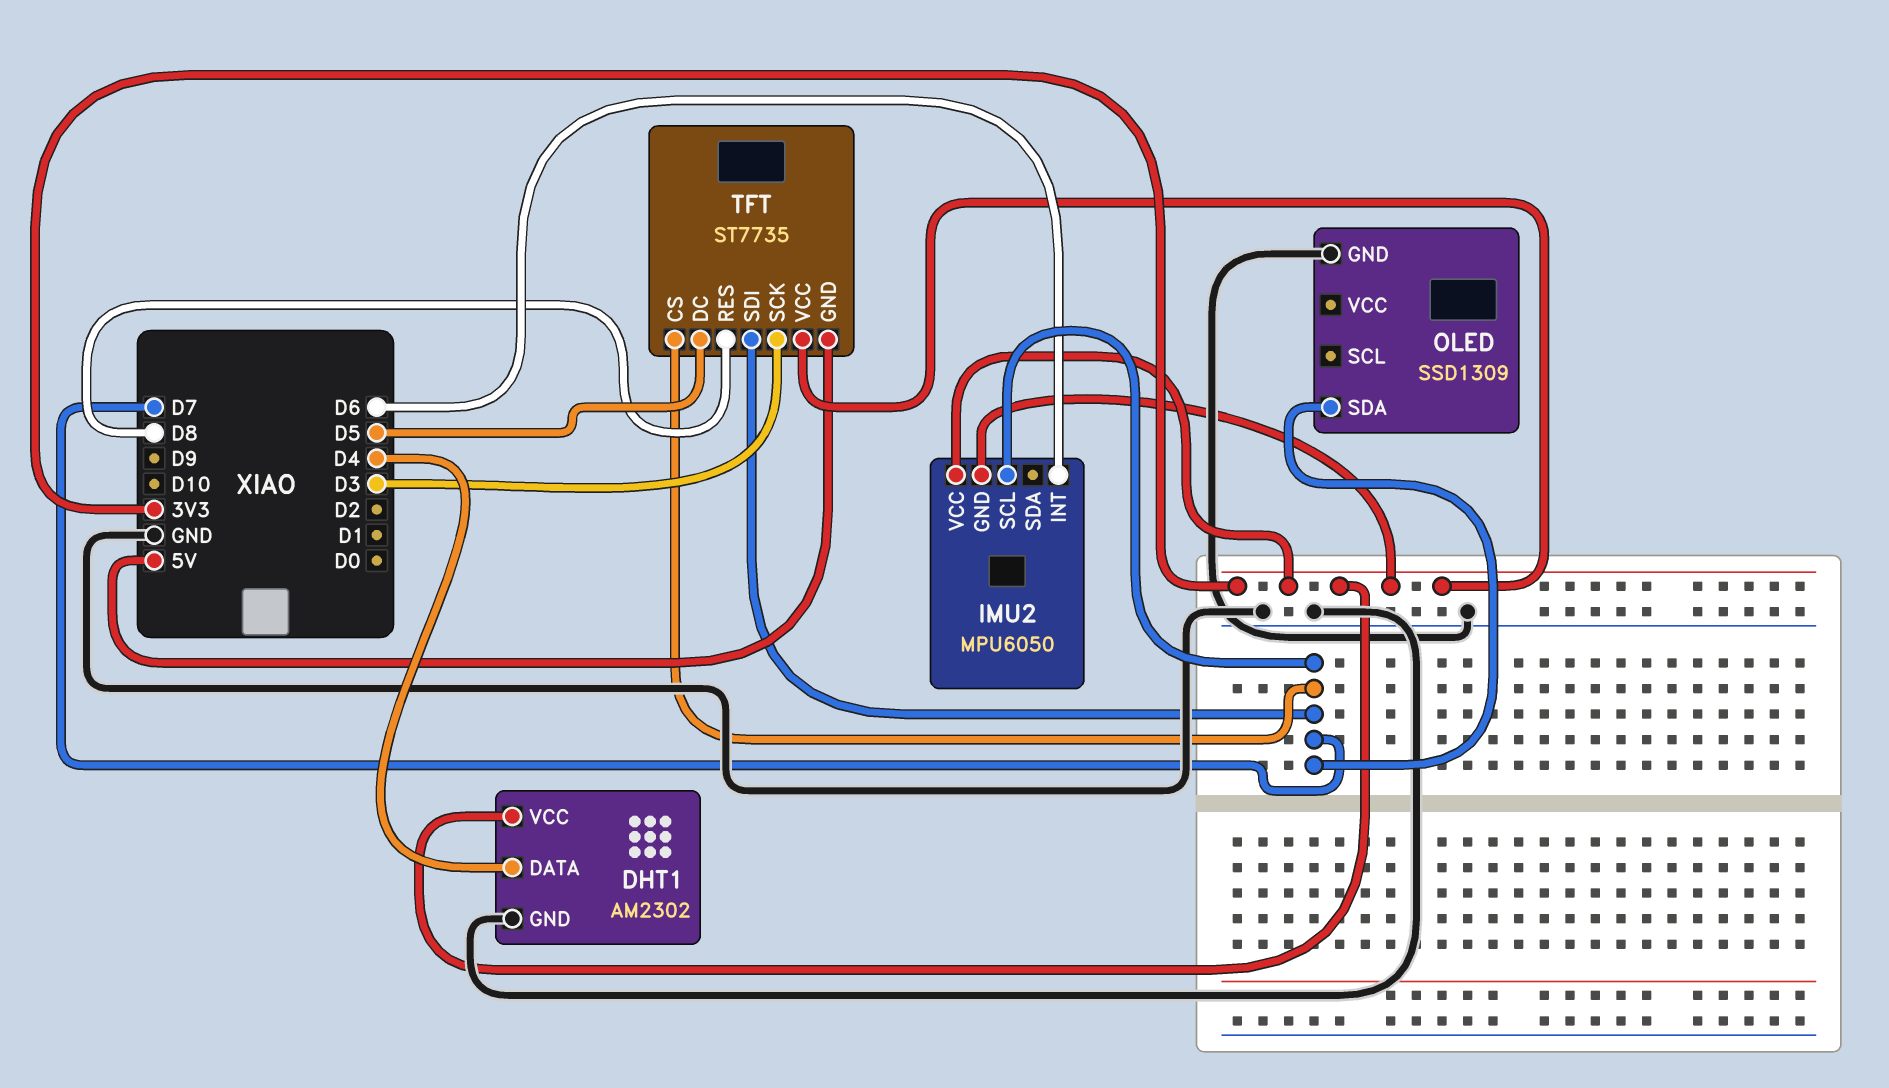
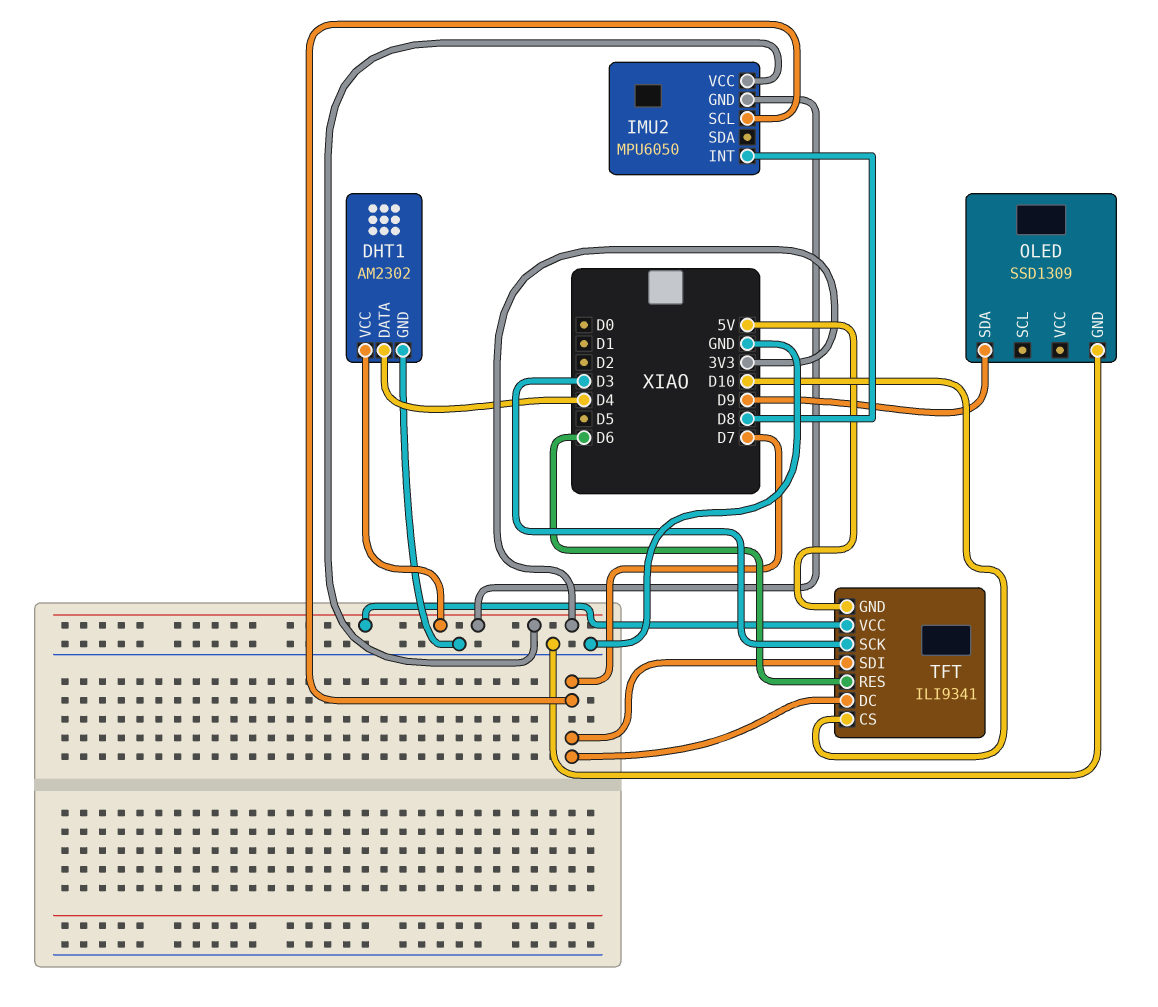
IMU2 pin INT: D6 -> D8
OLED pin SDA: D7 -> D9
TFT: ST7735 -> ILI9341
TFT pin CS: D7 -> D10
TFT pin DC: D5 -> D7
TFT pin RES: D8 -> D6

